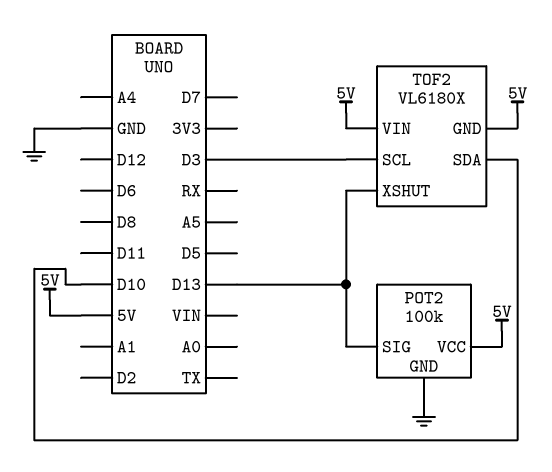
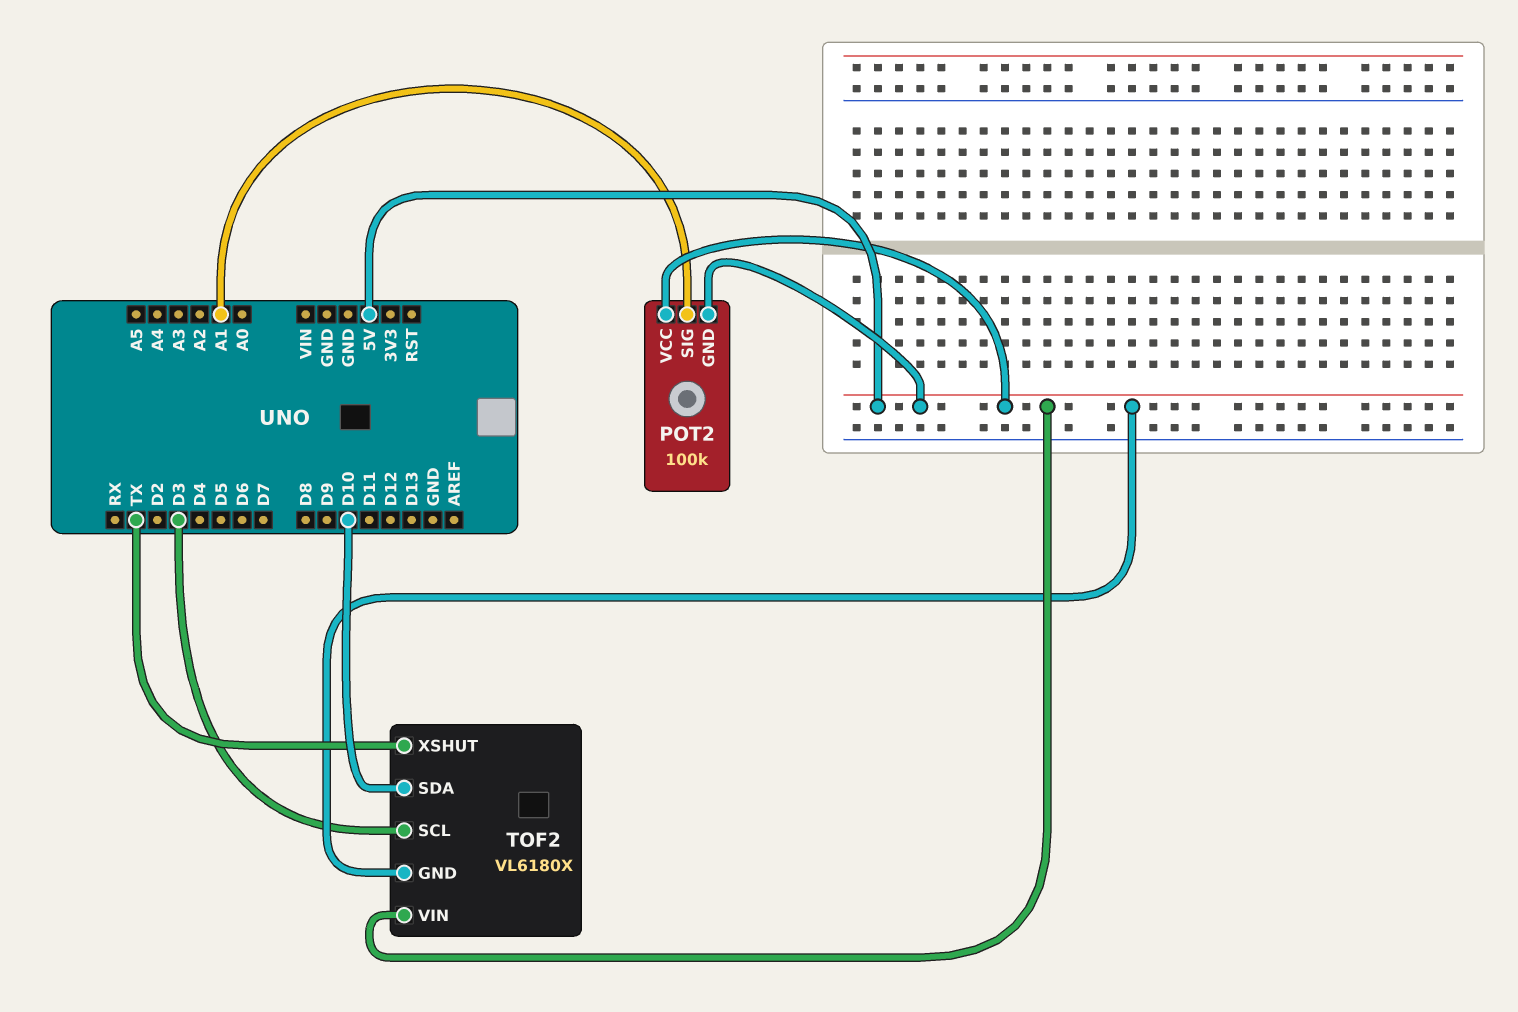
POT2 pin GND: GND -> 5V
POT2 pin SIG: D13 -> A1
TOF2 pin XSHUT: D13 -> TX

